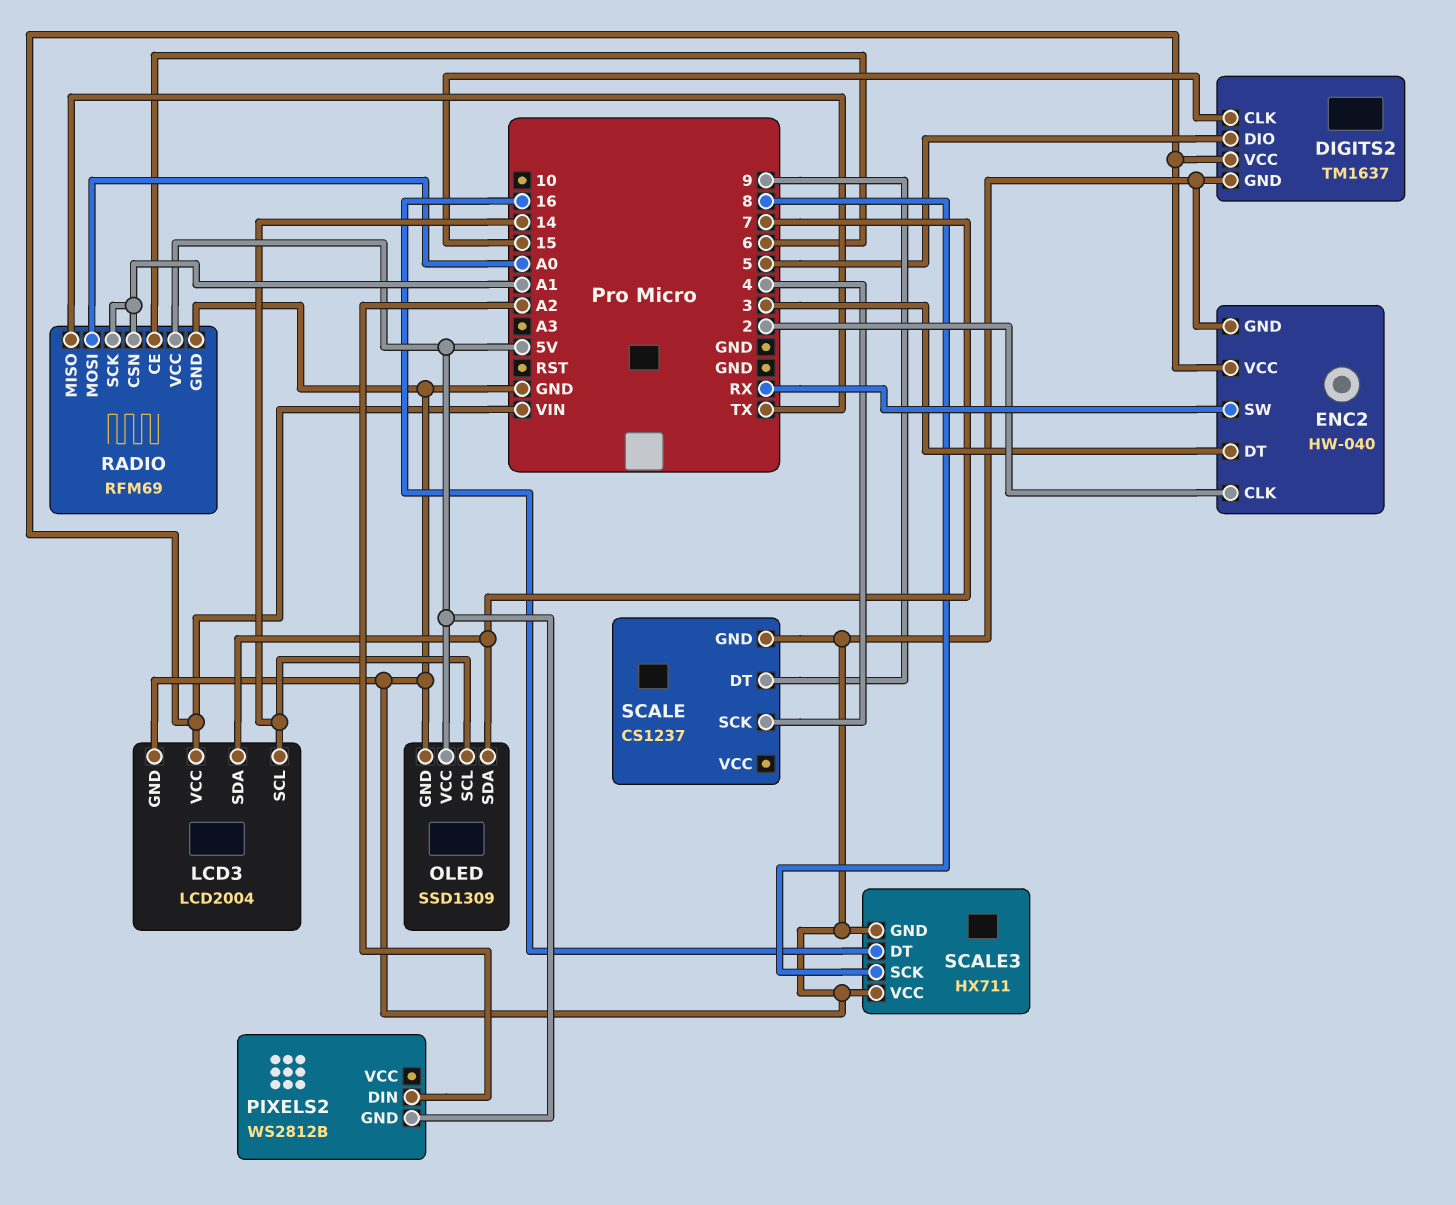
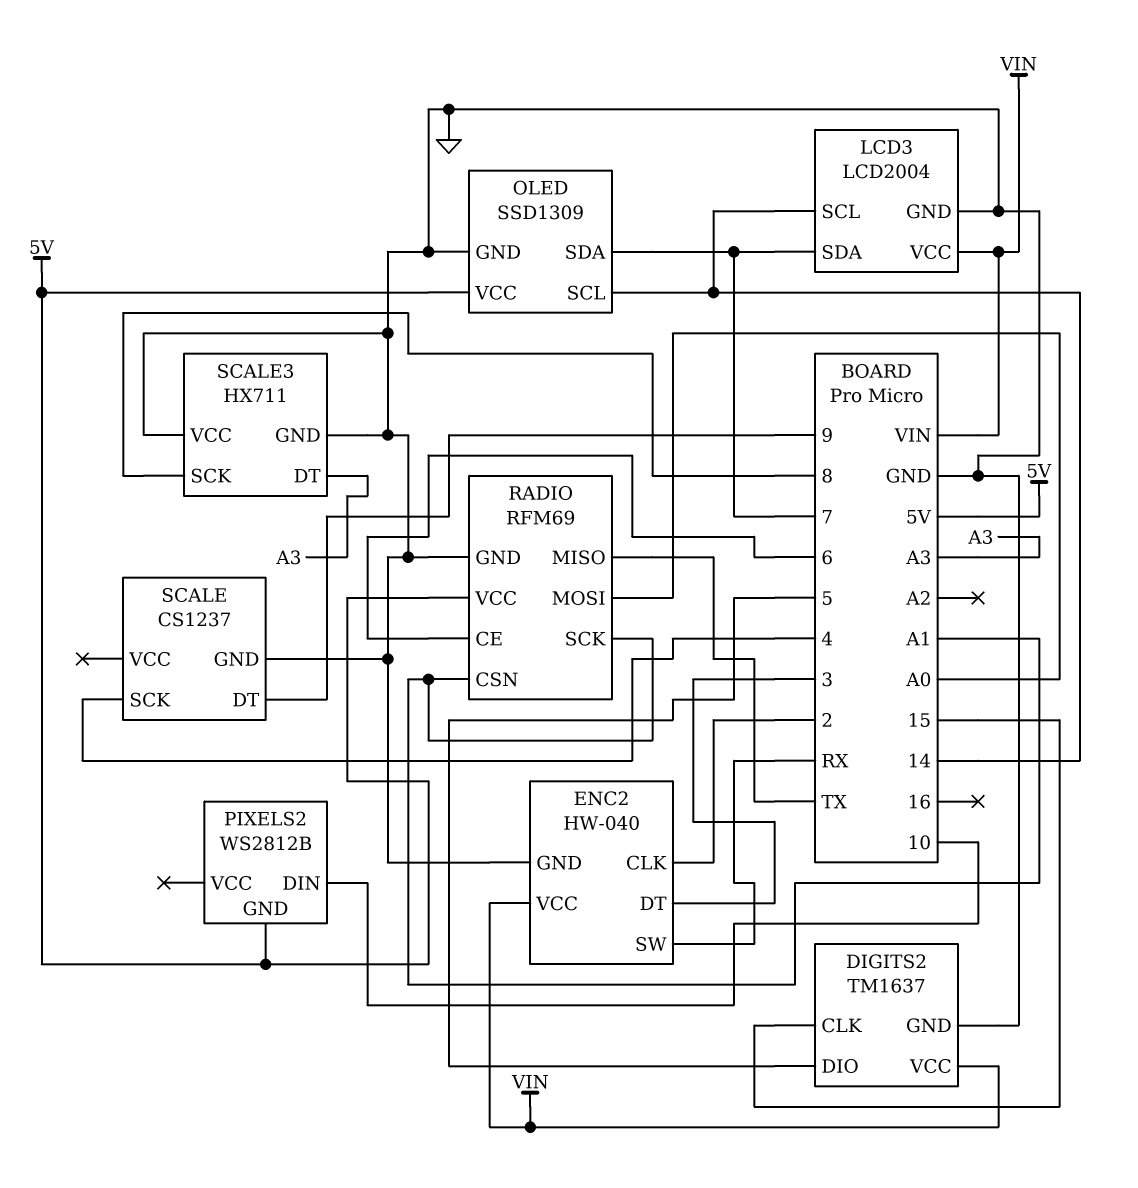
PIXELS2 pin DIN: A2 -> 10
SCALE3 pin DT: 16 -> A3

